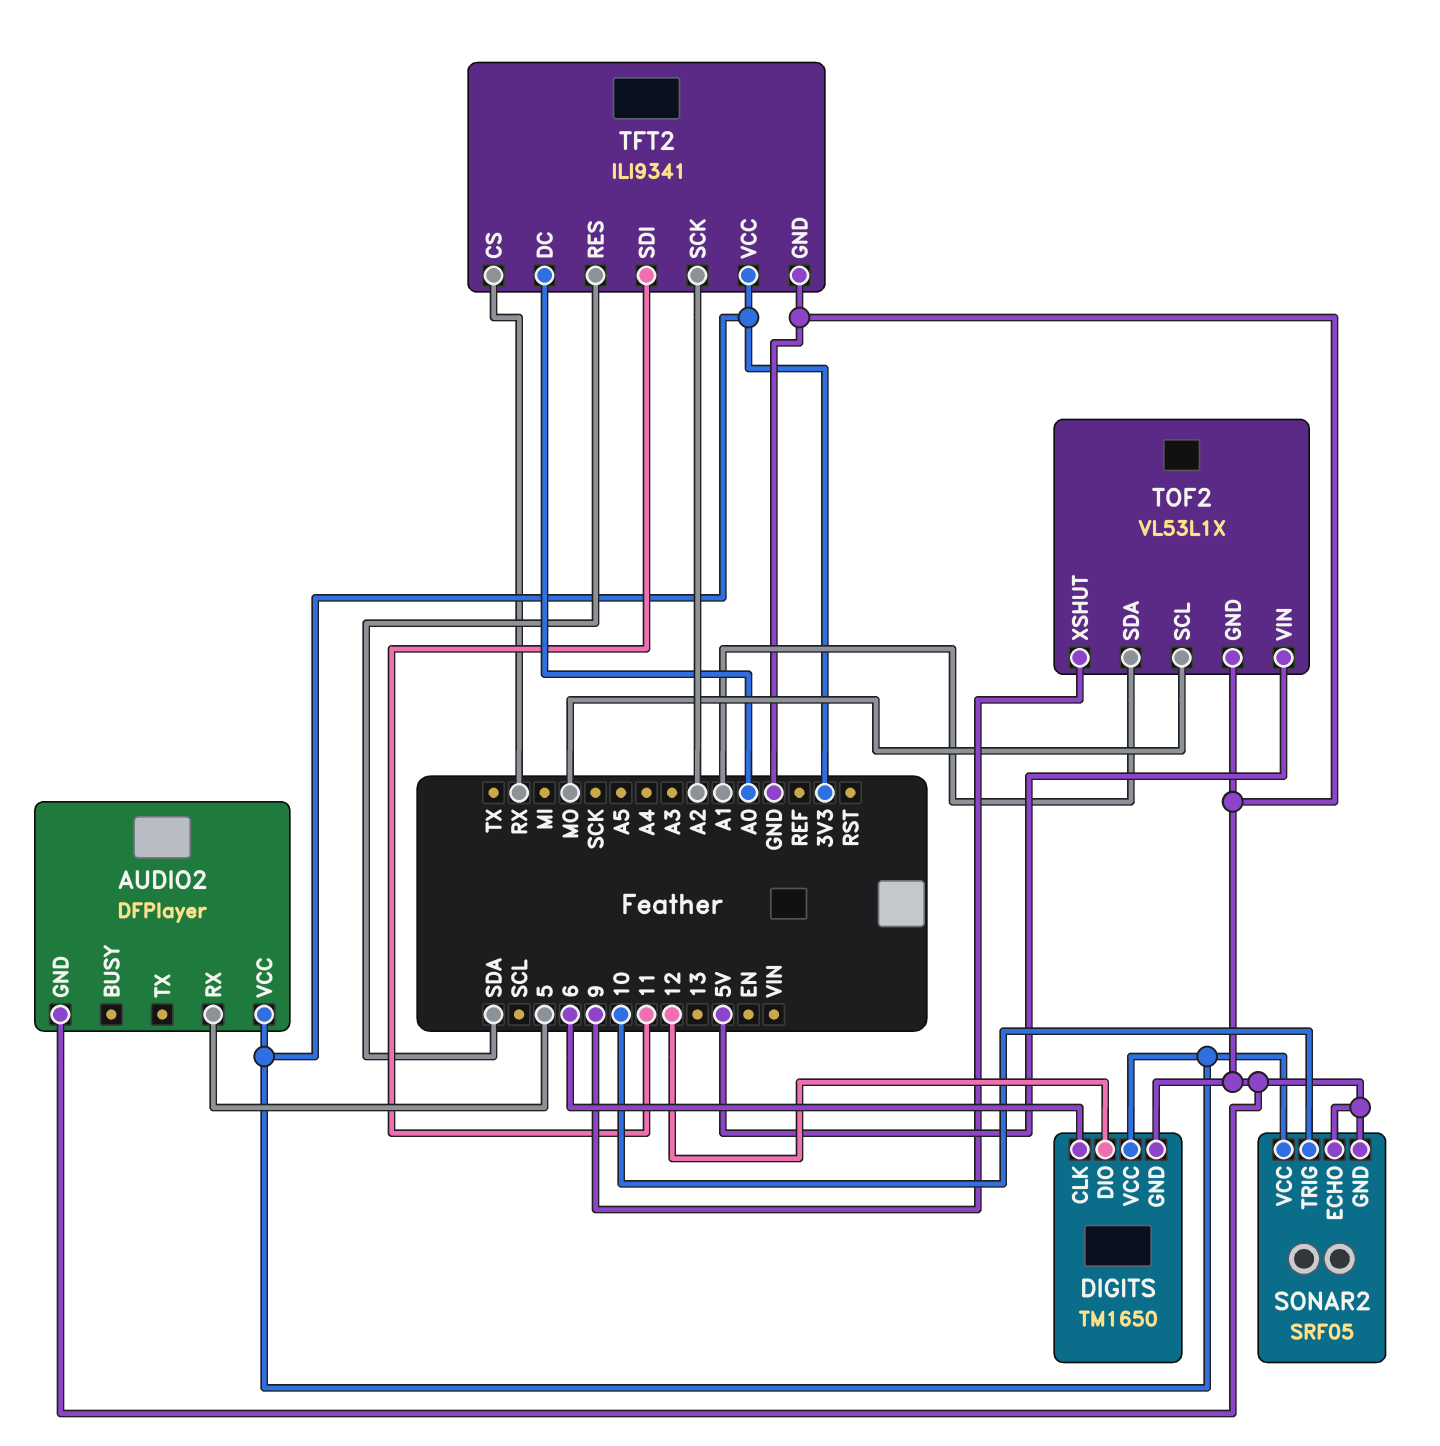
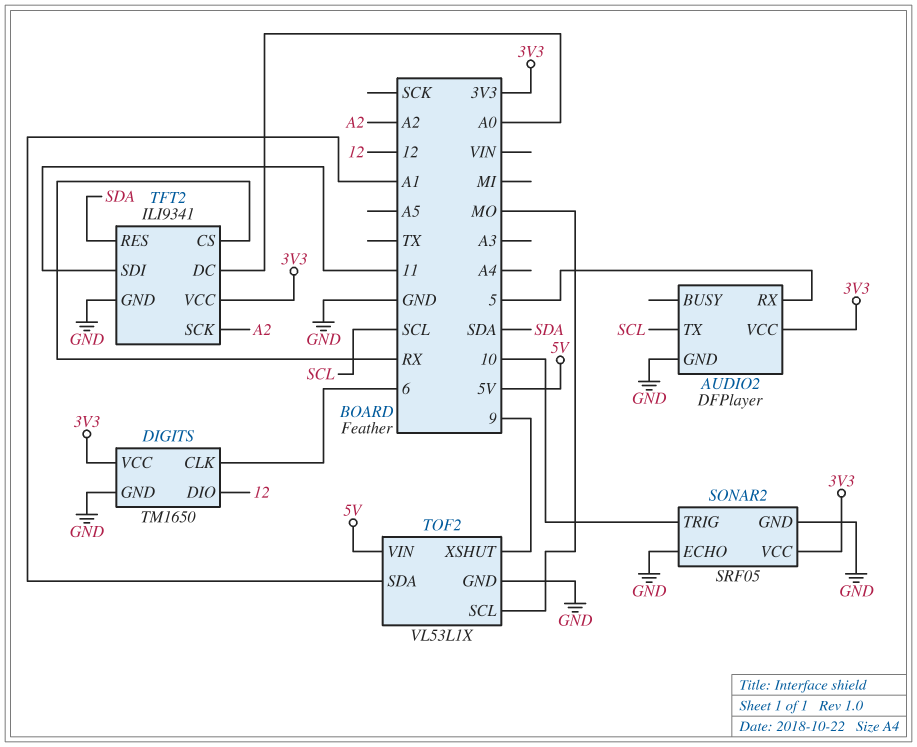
AUDIO2 pin TX: none -> SCL

